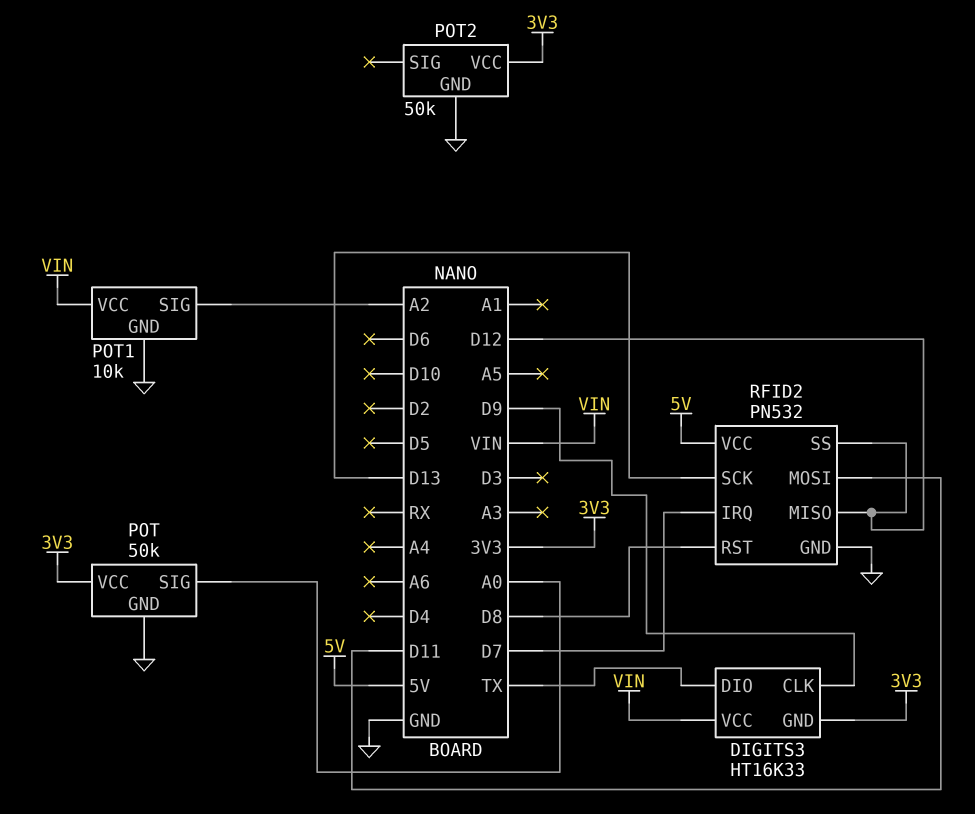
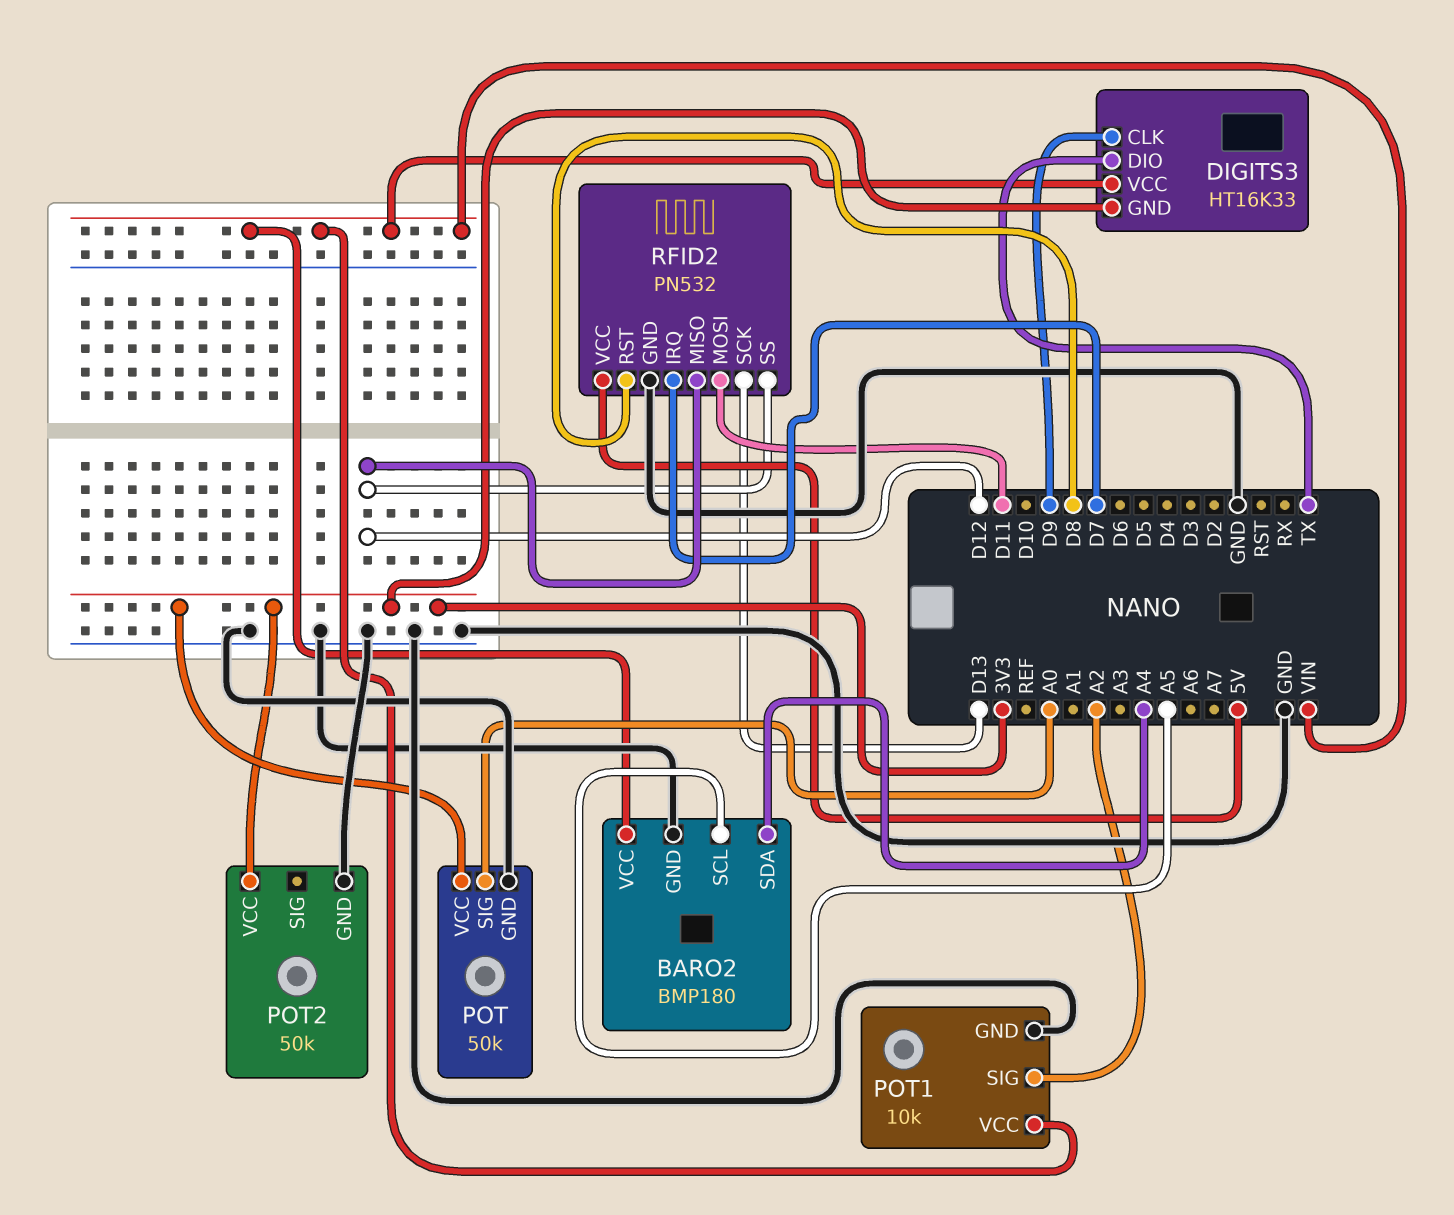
BARO2: none -> BMP180
BARO2 pin GND: none -> GND
BARO2 pin SCL: none -> A5
BARO2 pin SDA: none -> A4
BARO2 pin VCC: none -> VIN

